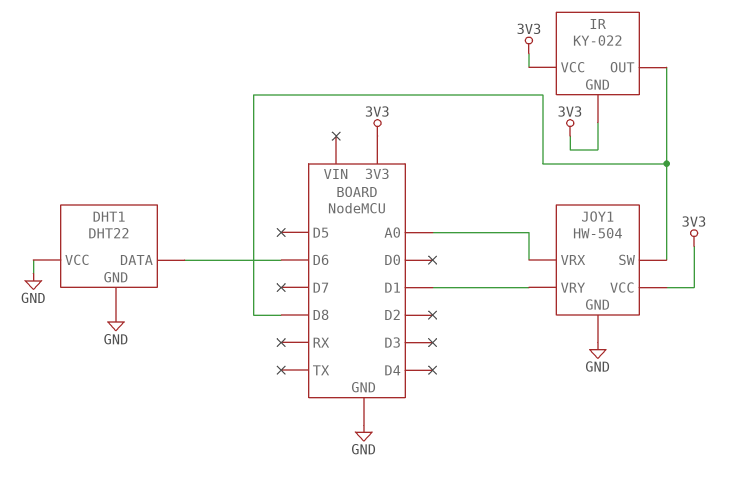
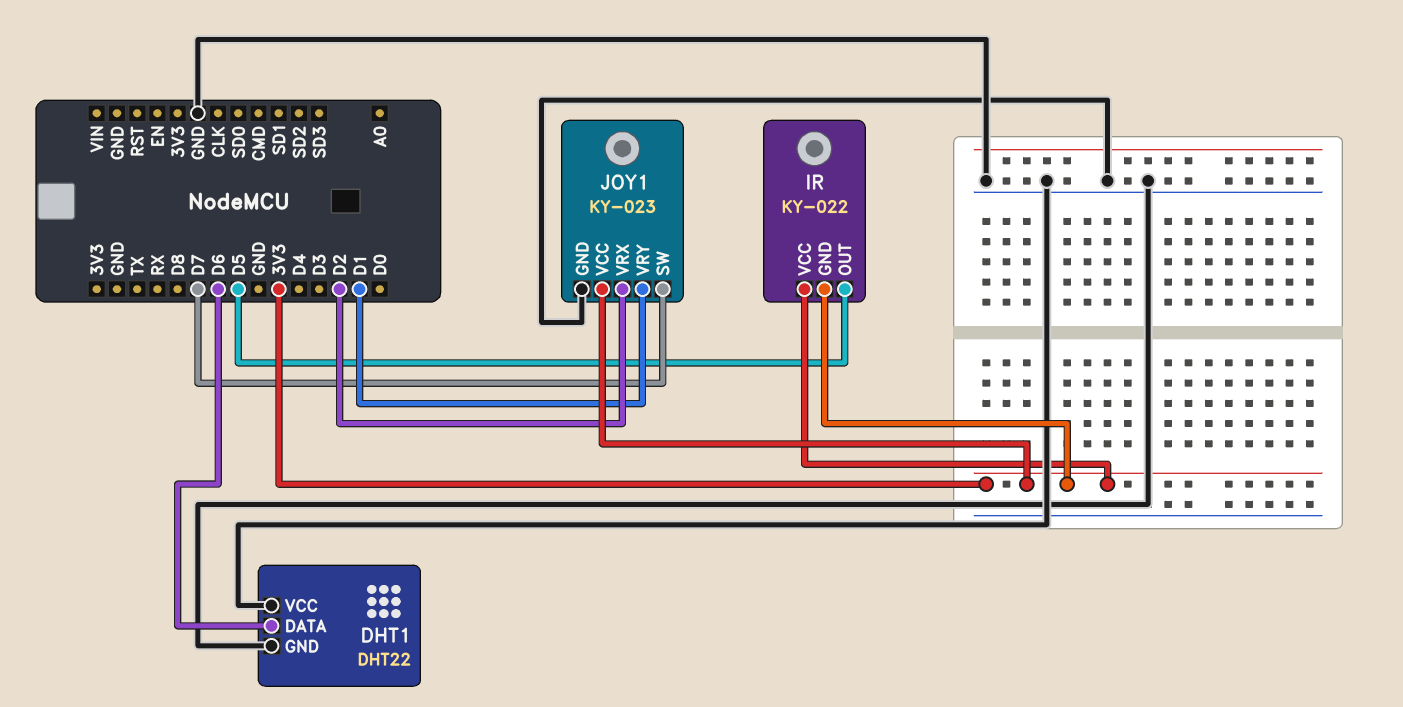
IR pin OUT: D8 -> D5
JOY1: HW-504 -> KY-023
JOY1 pin SW: D8 -> D7
JOY1 pin VRX: A0 -> D2

